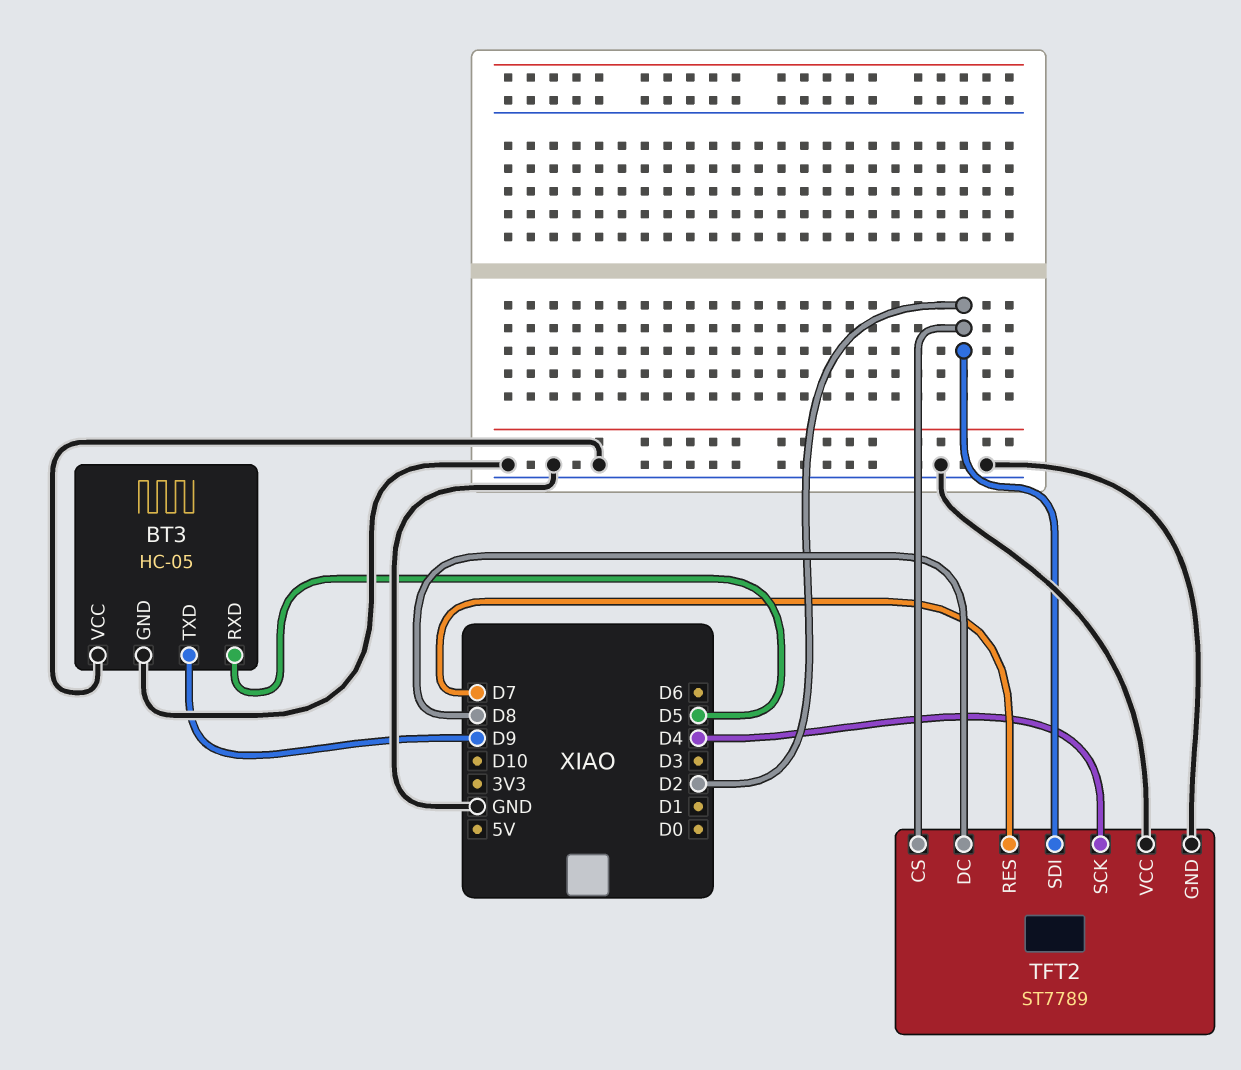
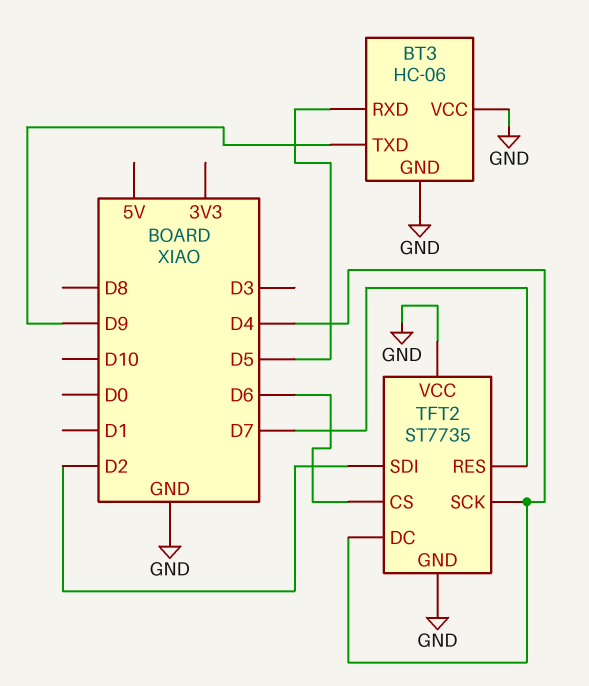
BT3: HC-05 -> HC-06
TFT2: ST7789 -> ST7735
TFT2 pin CS: D2 -> D6
TFT2 pin DC: D8 -> D4

